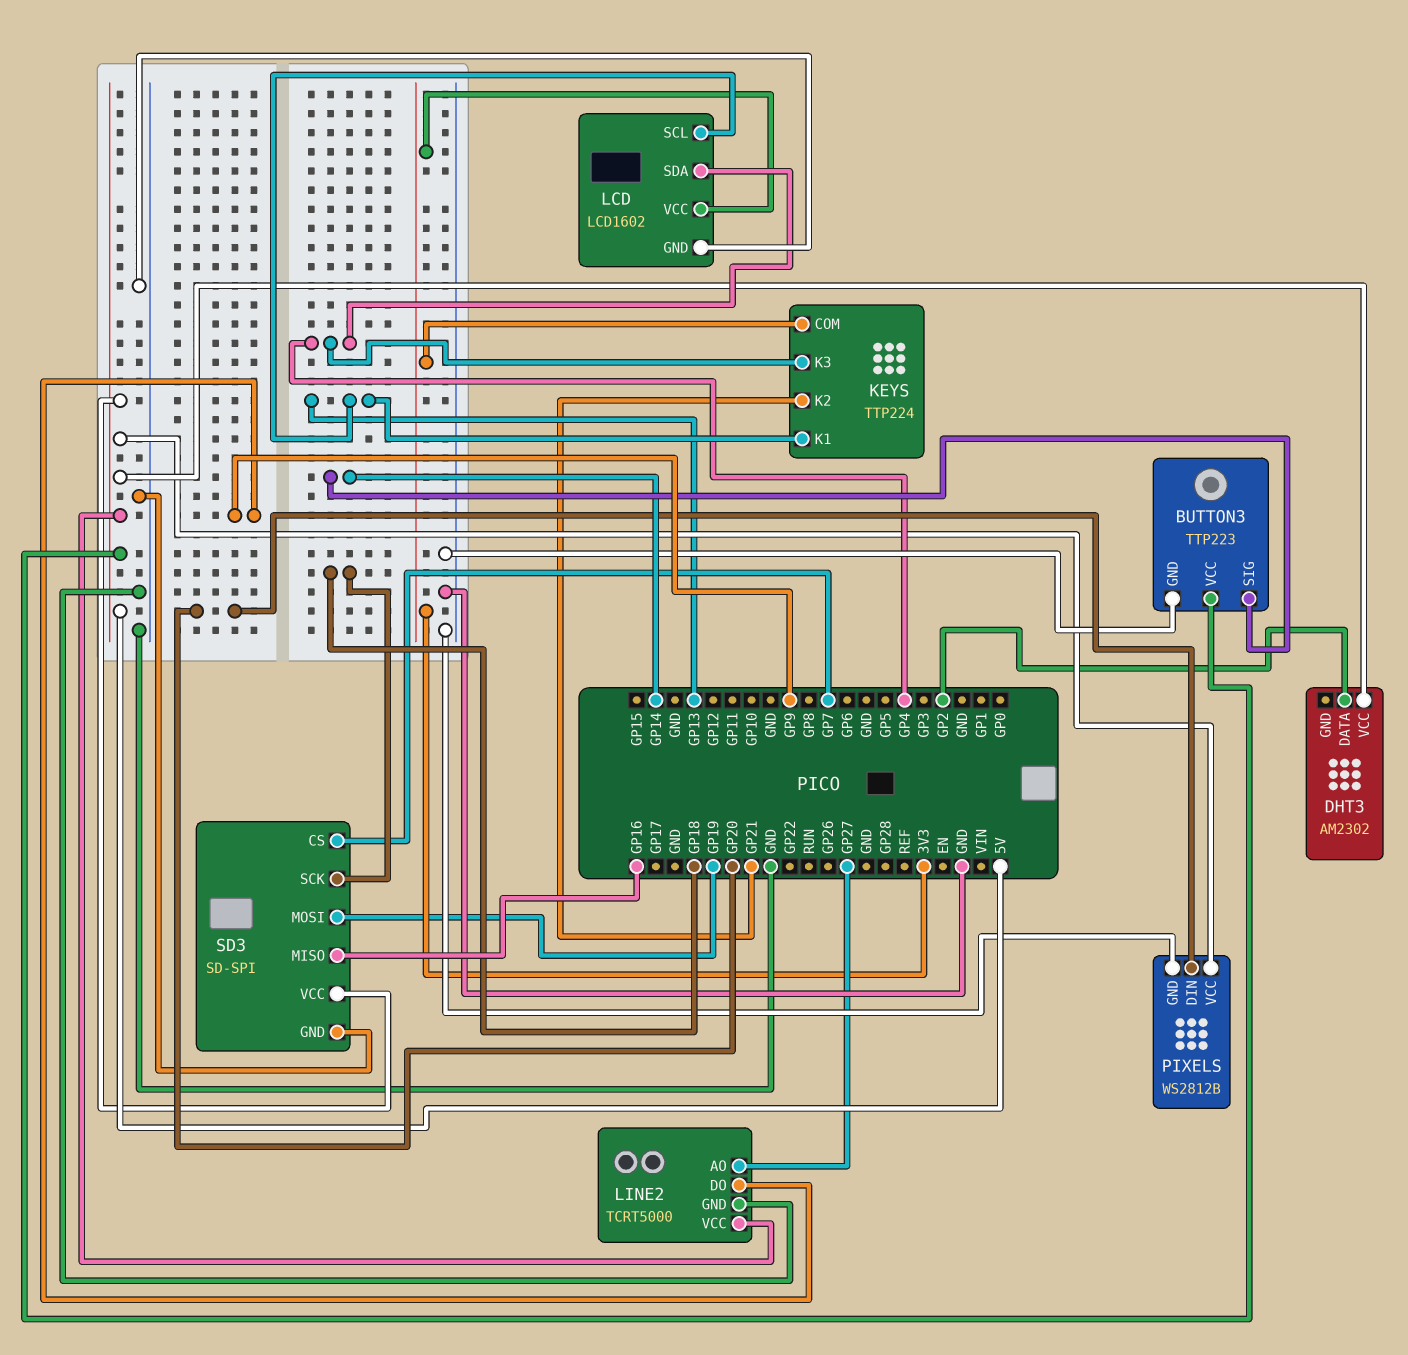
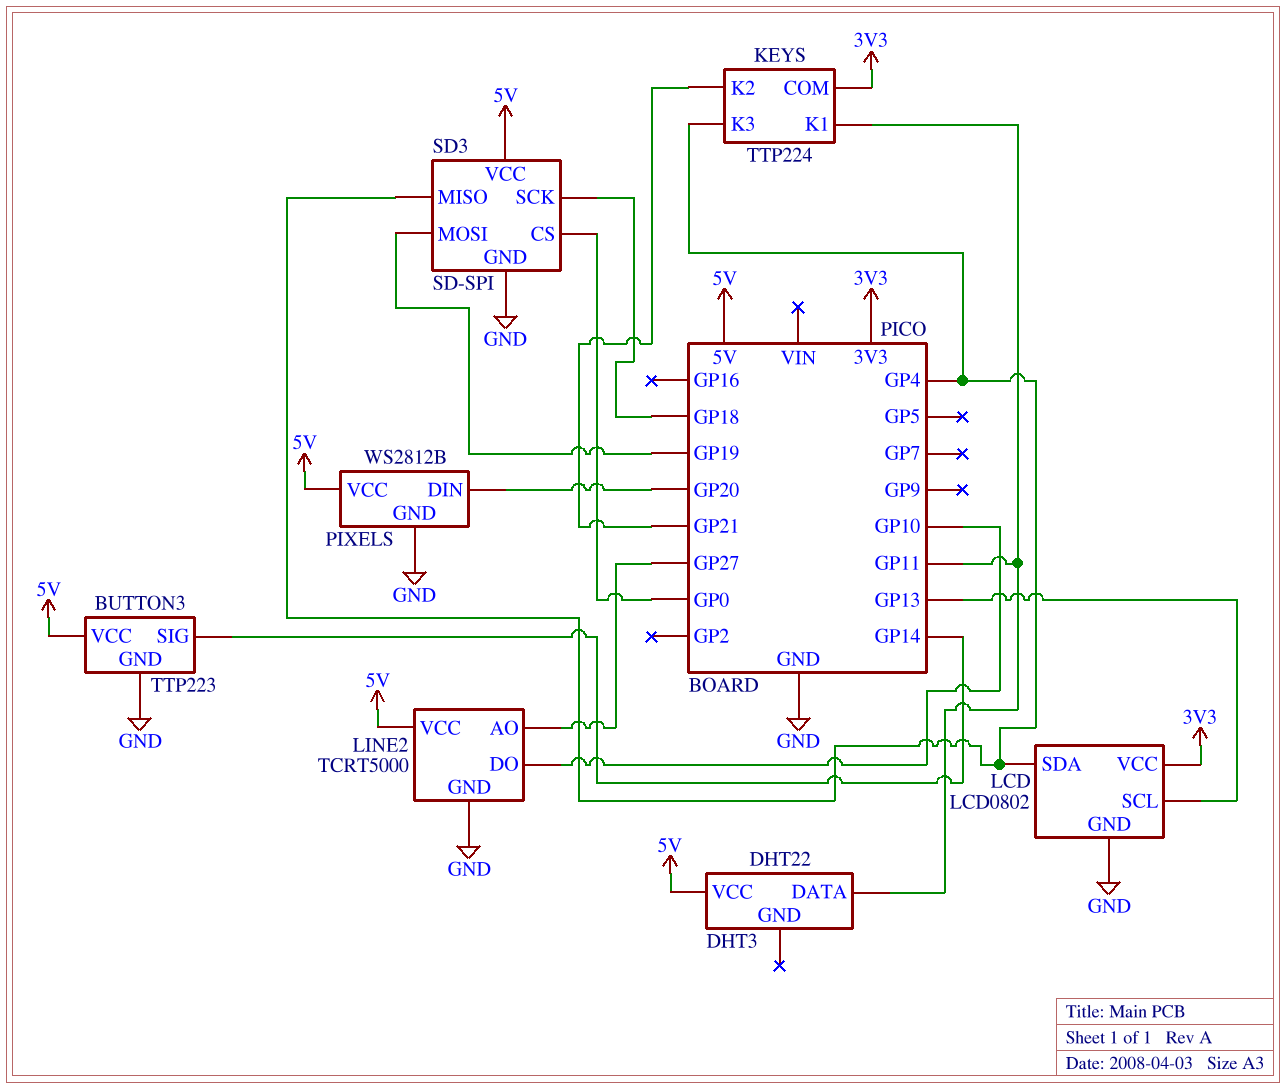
DHT3: AM2302 -> DHT22
DHT3 pin DATA: GP2 -> GP11
KEYS pin K1: GP13 -> GP11
LCD: LCD1602 -> LCD0802
LINE2 pin DO: GP9 -> GP10
SD3 pin CS: GP7 -> GP0
SD3 pin MISO: GP16 -> GP4

